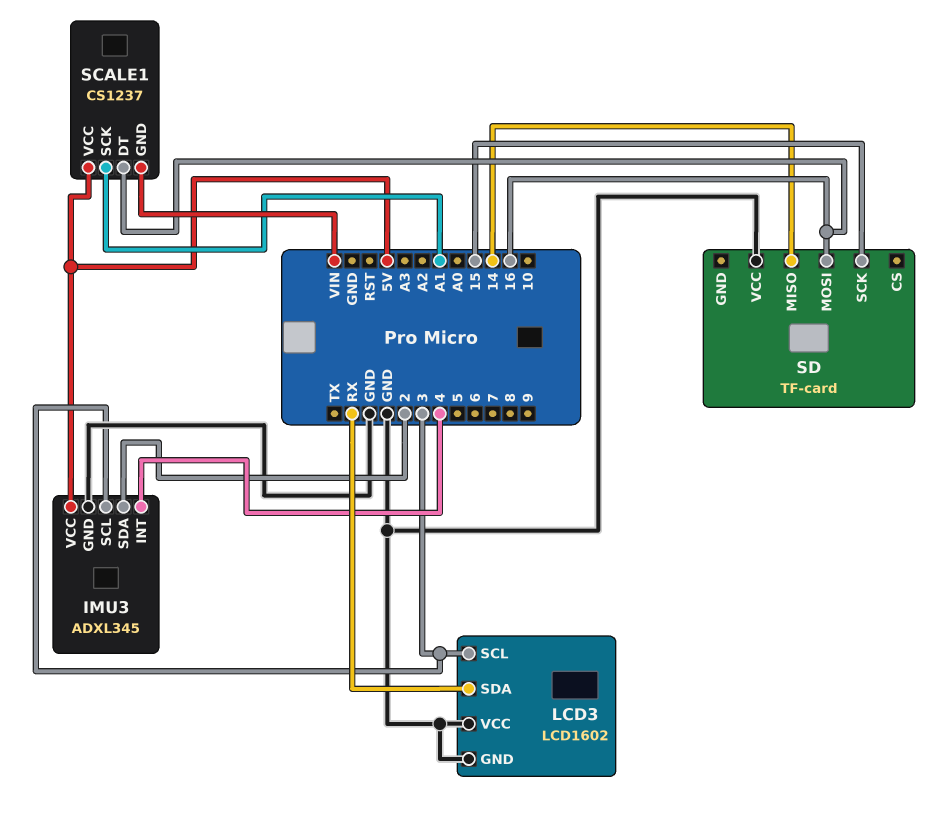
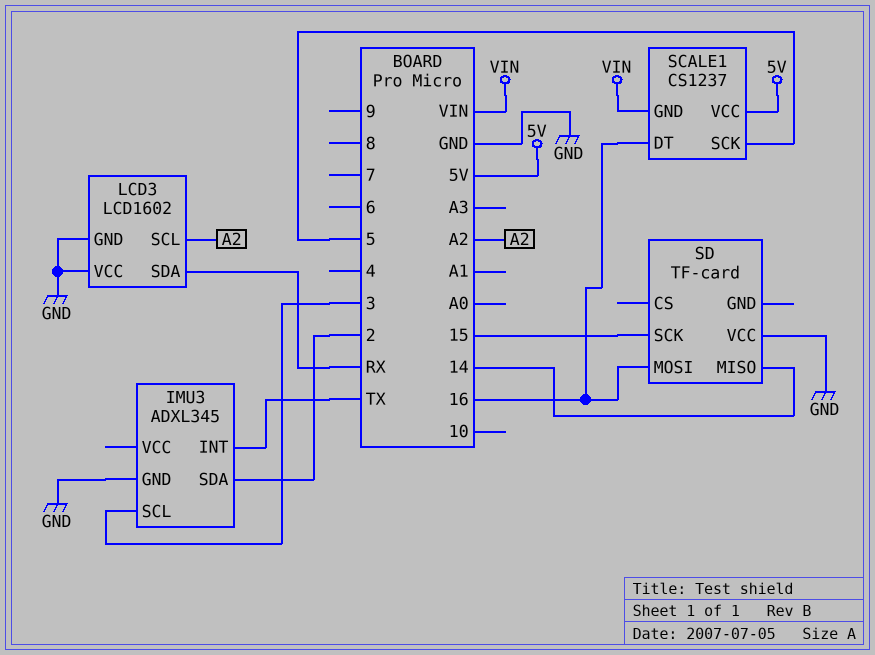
IMU3 pin INT: 4 -> TX
IMU3 pin VCC: 5V -> none
LCD3 pin SCL: 3 -> A2
SCALE1 pin SCK: A1 -> 5

